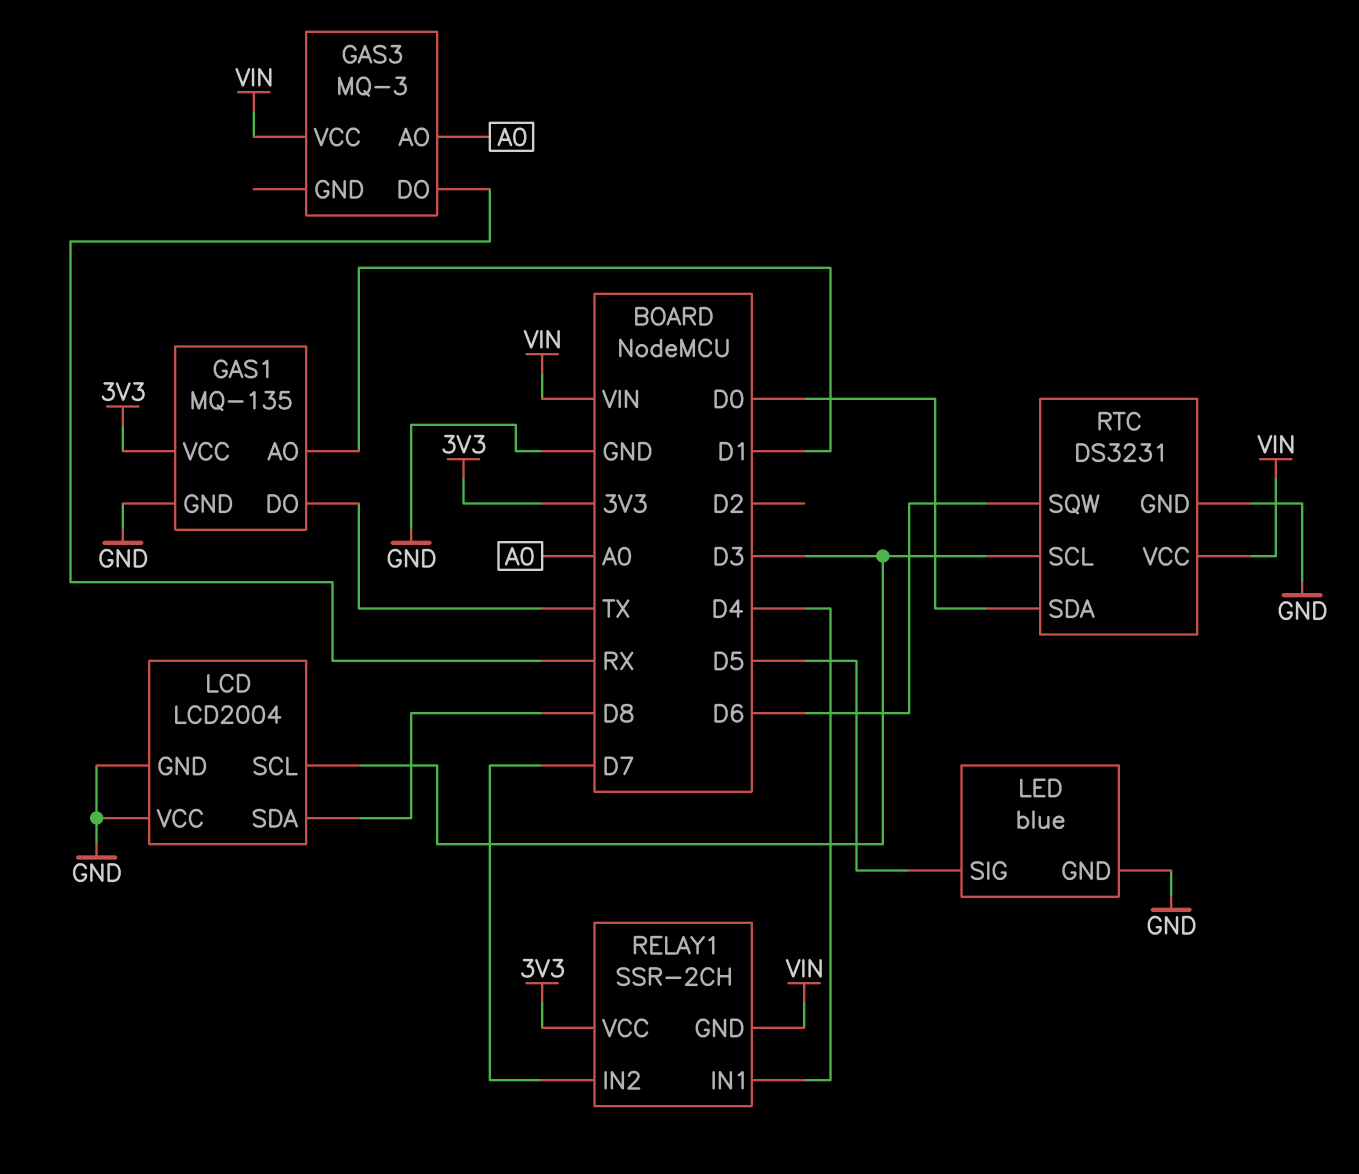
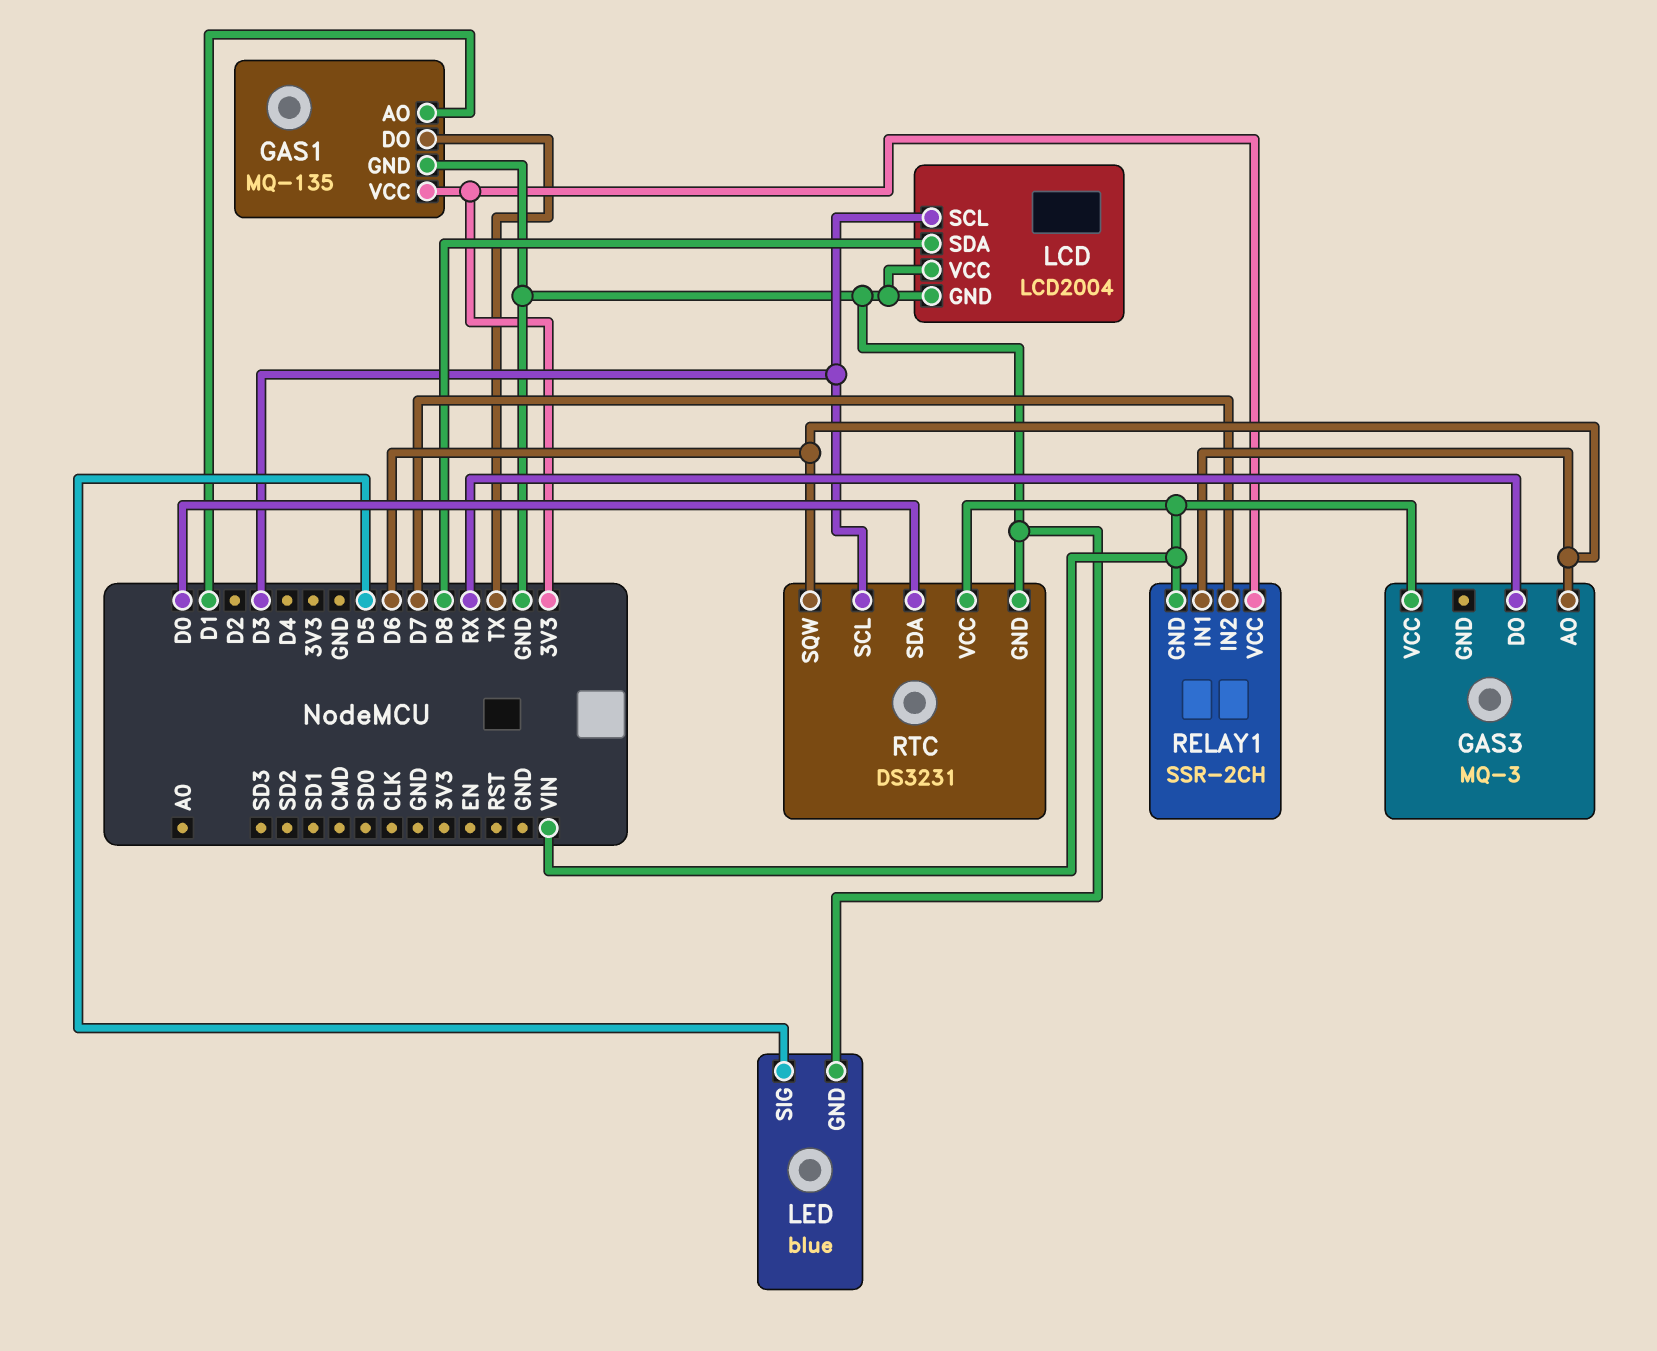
GAS3 pin AO: A0 -> D6
RELAY1 pin IN1: D4 -> D6

